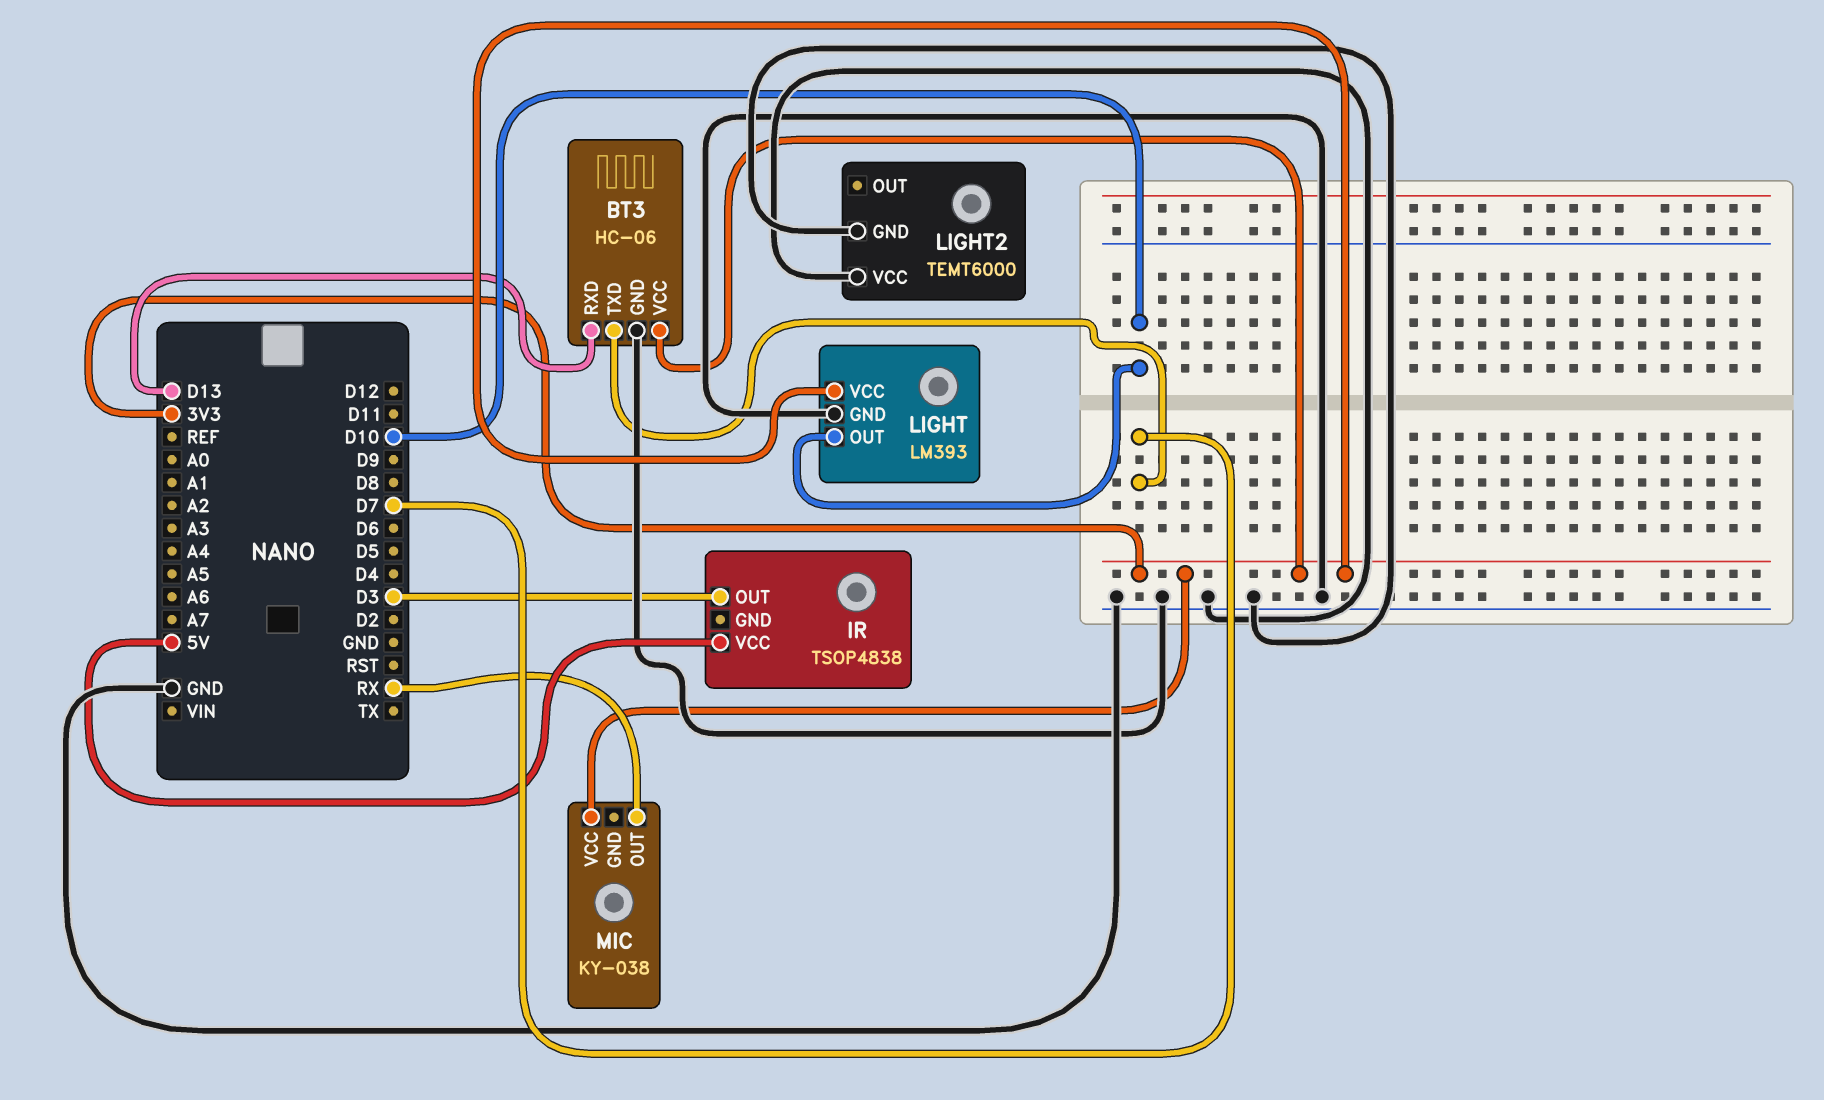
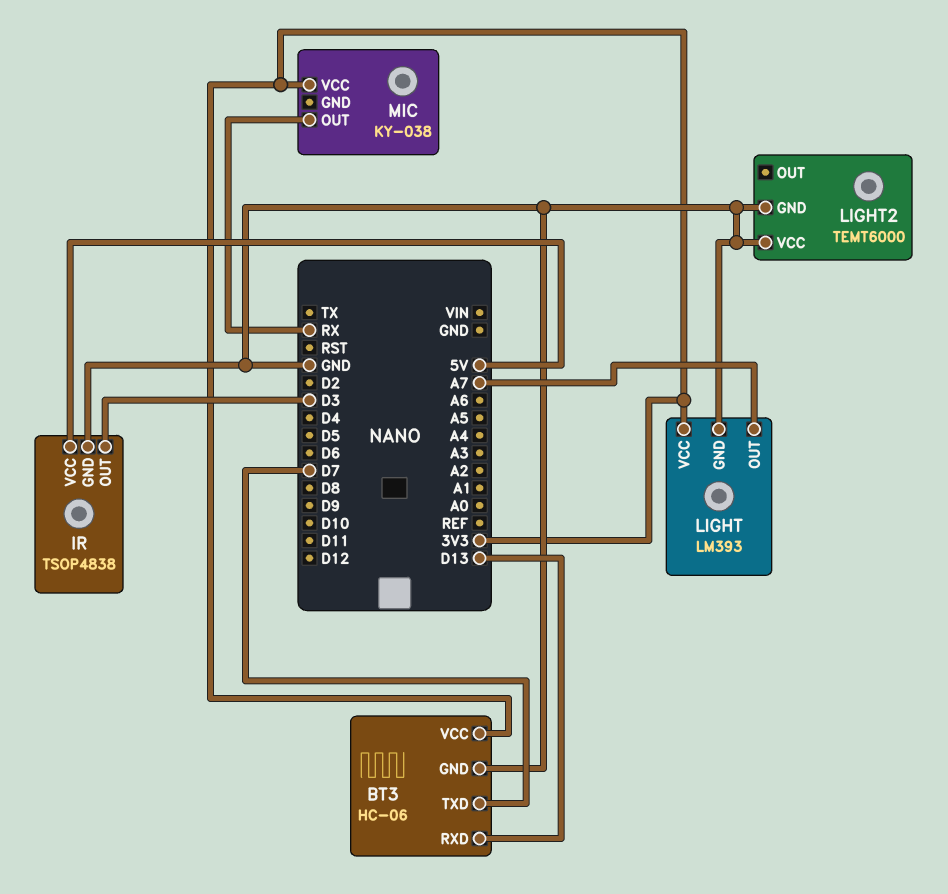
IR pin GND: none -> GND
LIGHT pin OUT: D10 -> A7

